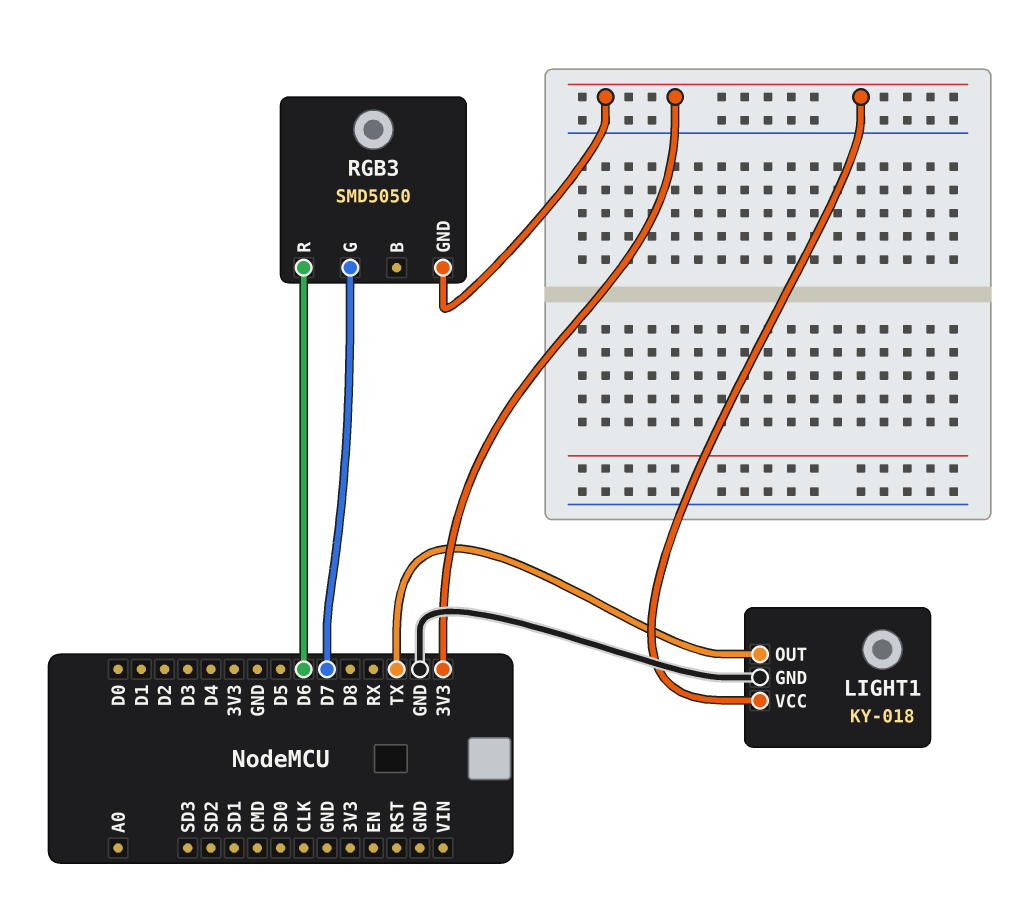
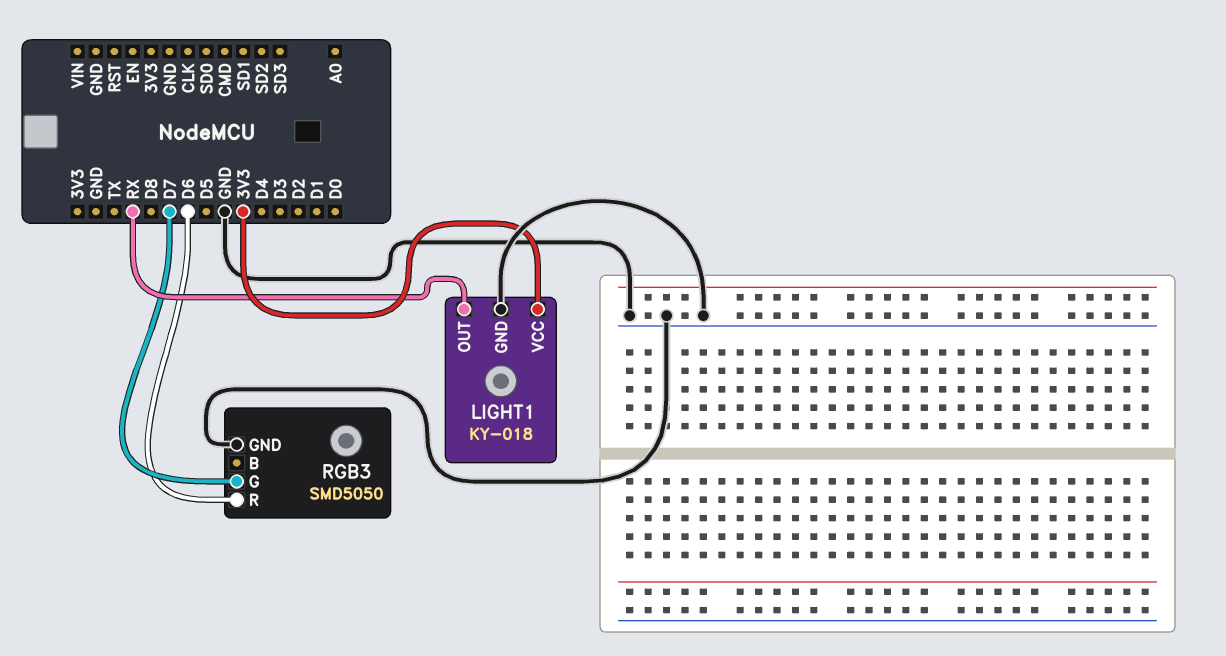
LIGHT1 pin OUT: TX -> RX
RGB3 pin GND: 3V3 -> GND

